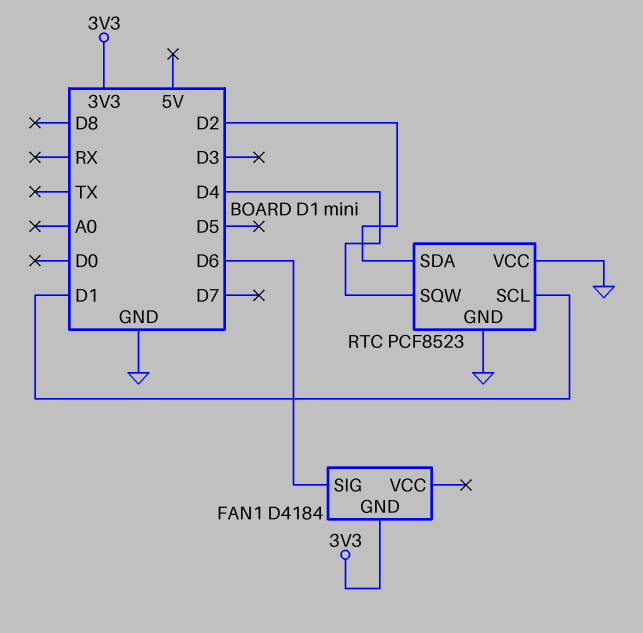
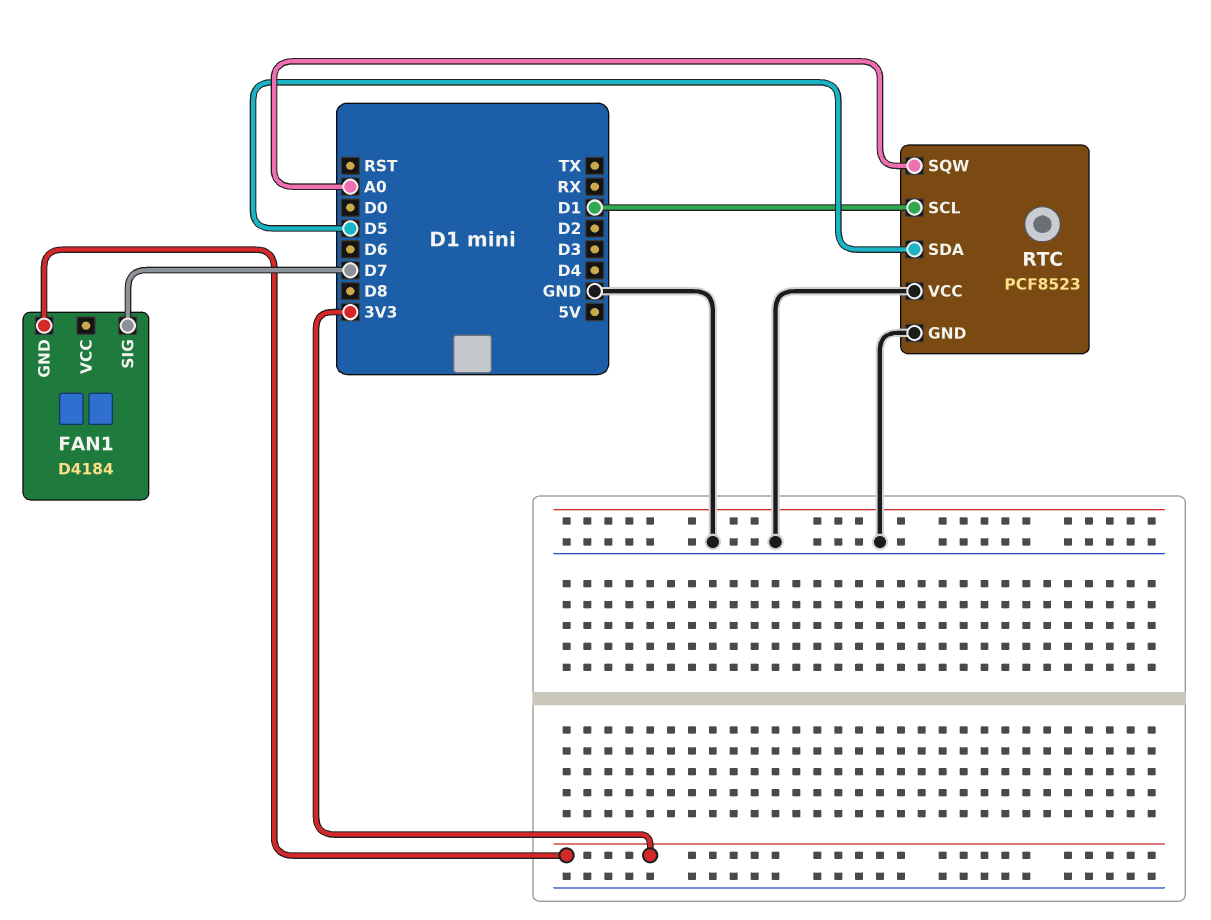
FAN1 pin SIG: D6 -> D7
RTC pin SDA: D2 -> D5
RTC pin SQW: D4 -> A0

